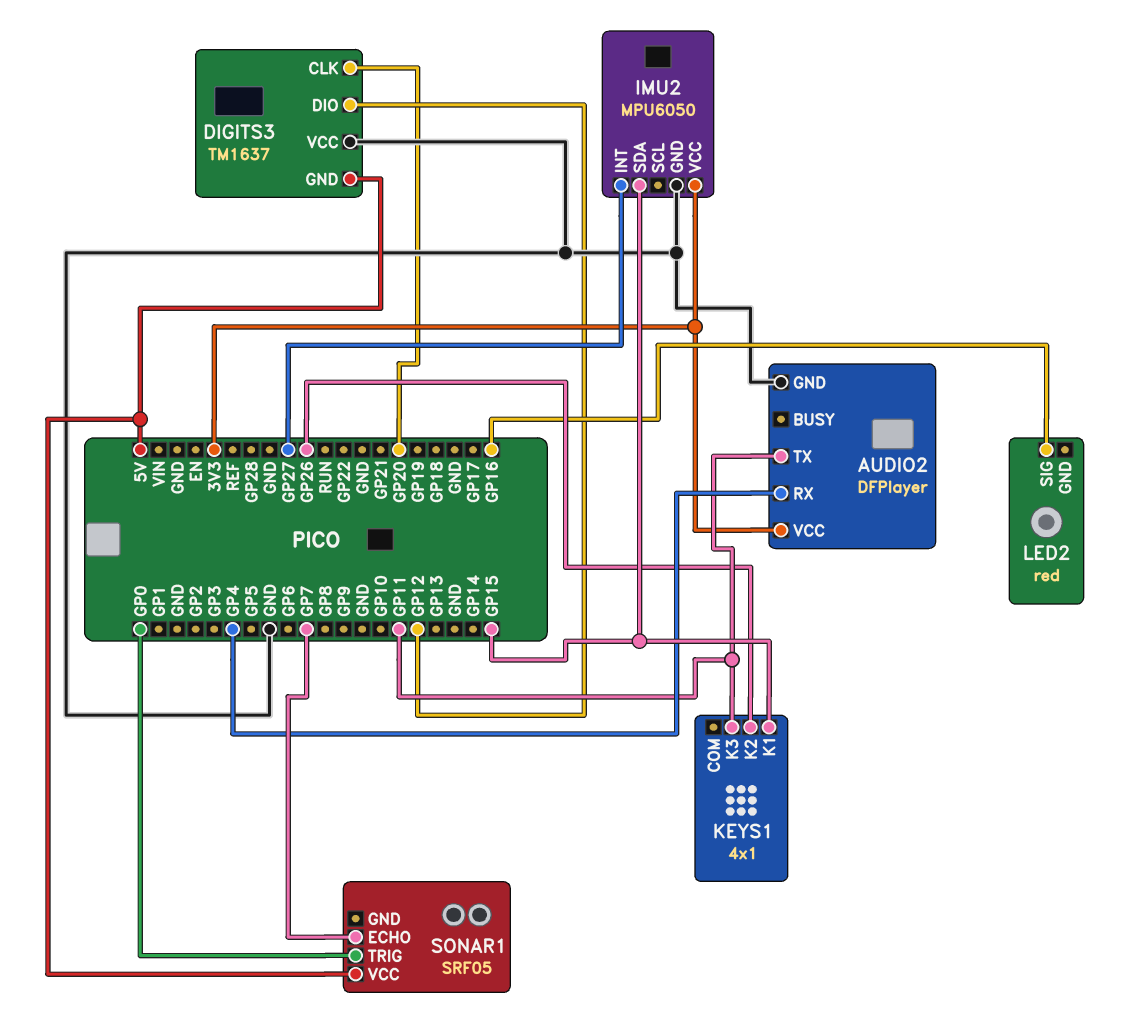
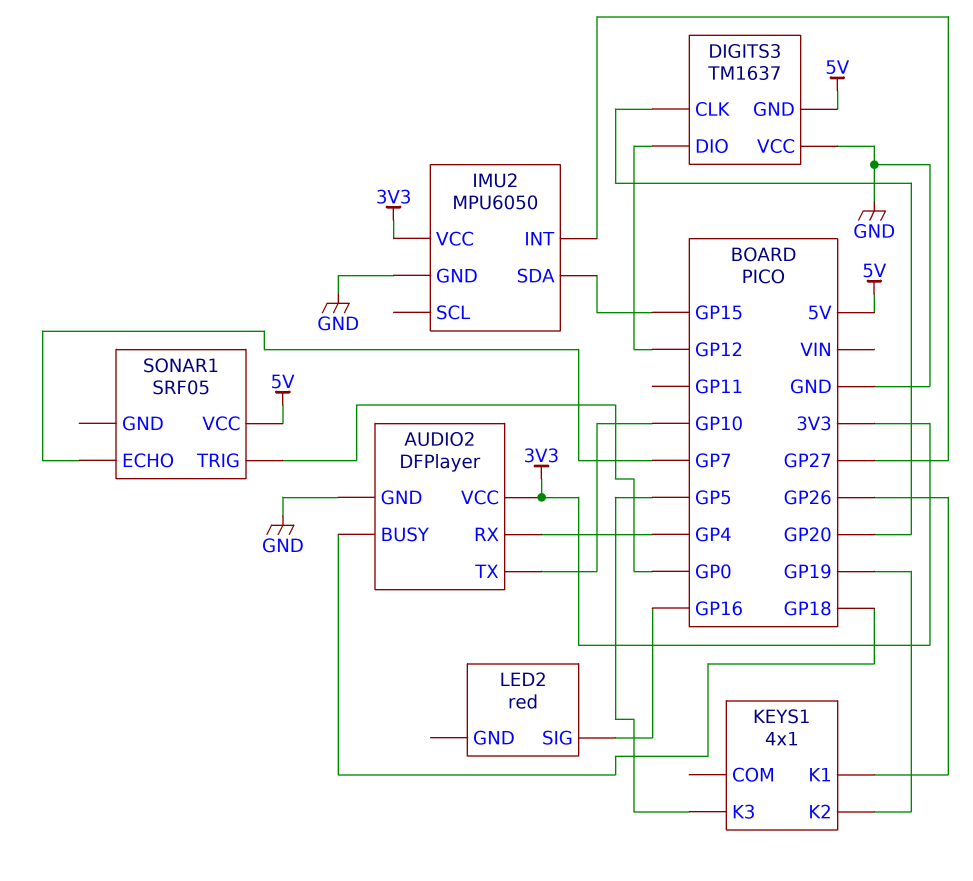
AUDIO2 pin BUSY: none -> GP18
AUDIO2 pin TX: GP11 -> GP10
KEYS1 pin K1: GP15 -> GP26
KEYS1 pin K2: GP26 -> GP19
KEYS1 pin K3: GP11 -> GP5

